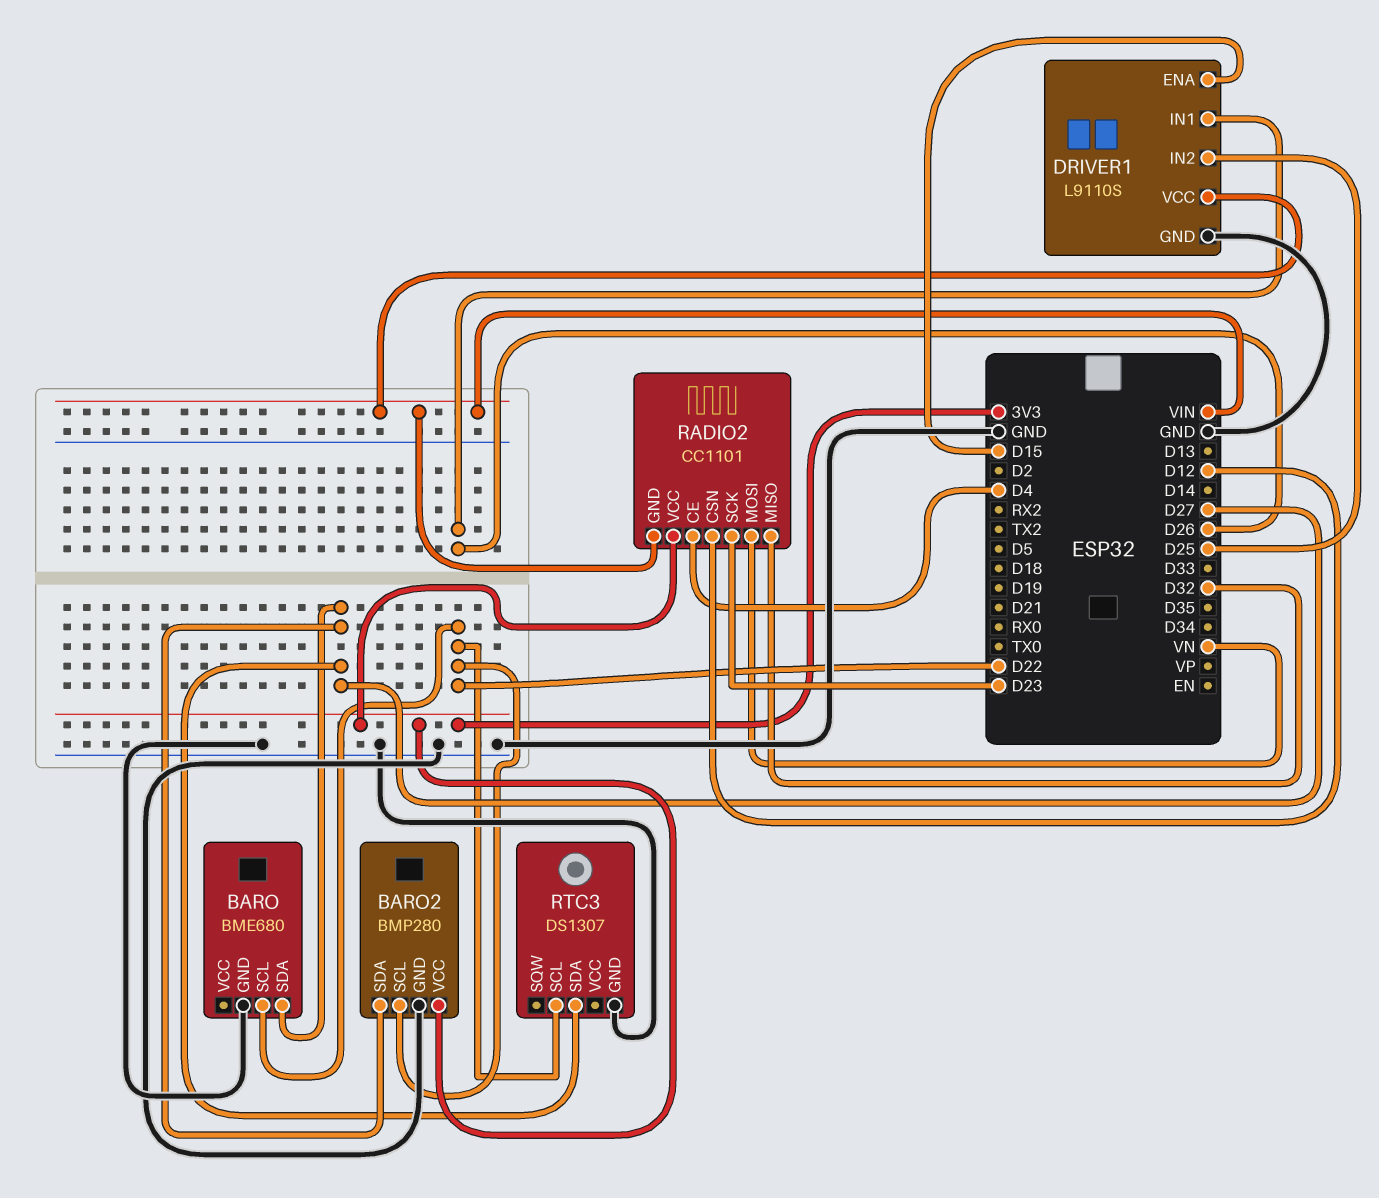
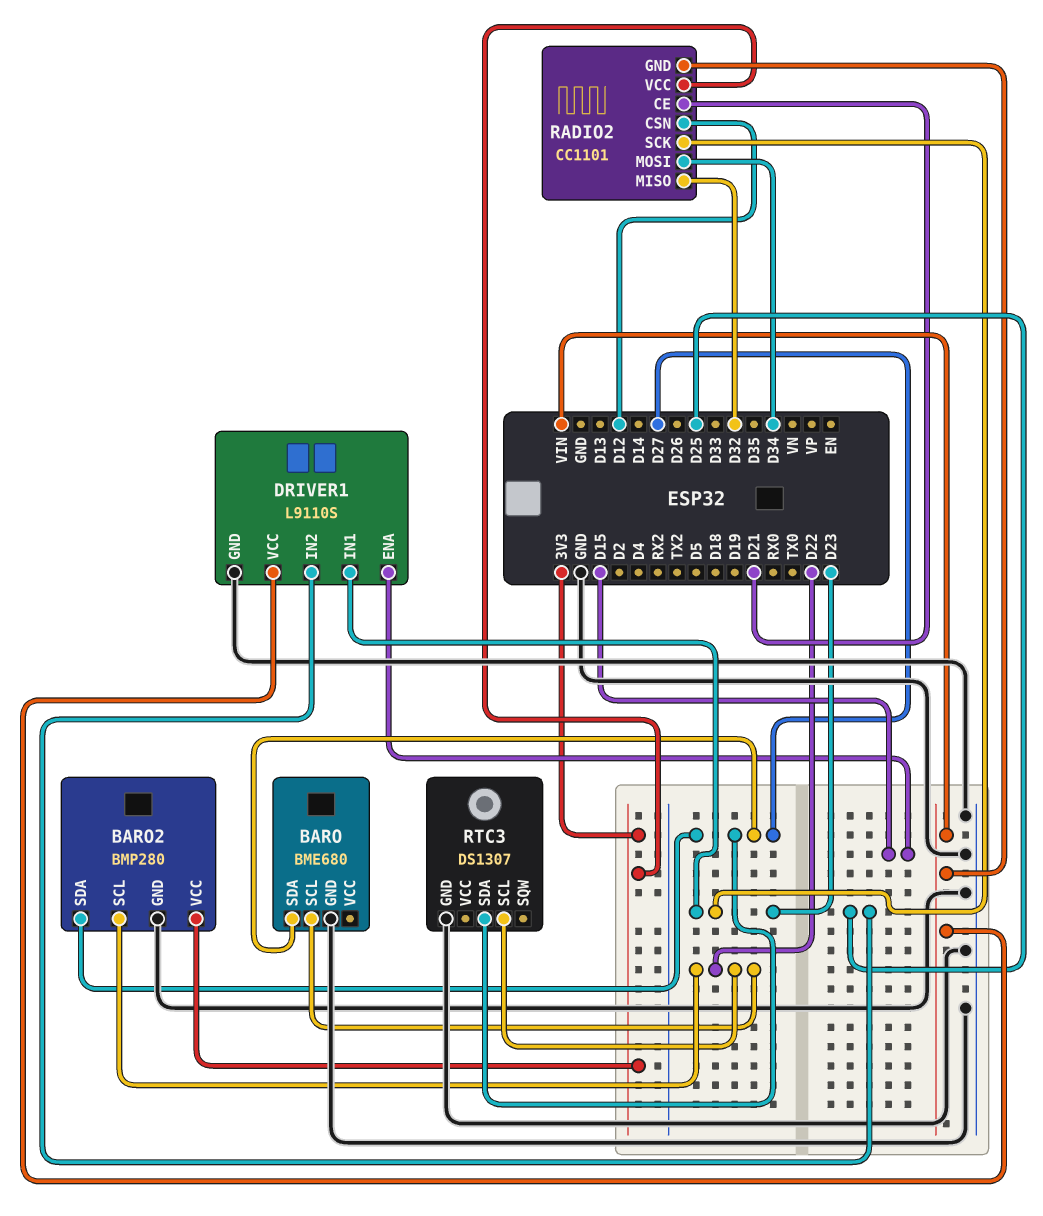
DRIVER1 pin IN1: D26 -> D23
RADIO2 pin CE: D4 -> D21
RADIO2 pin MOSI: VN -> D34

